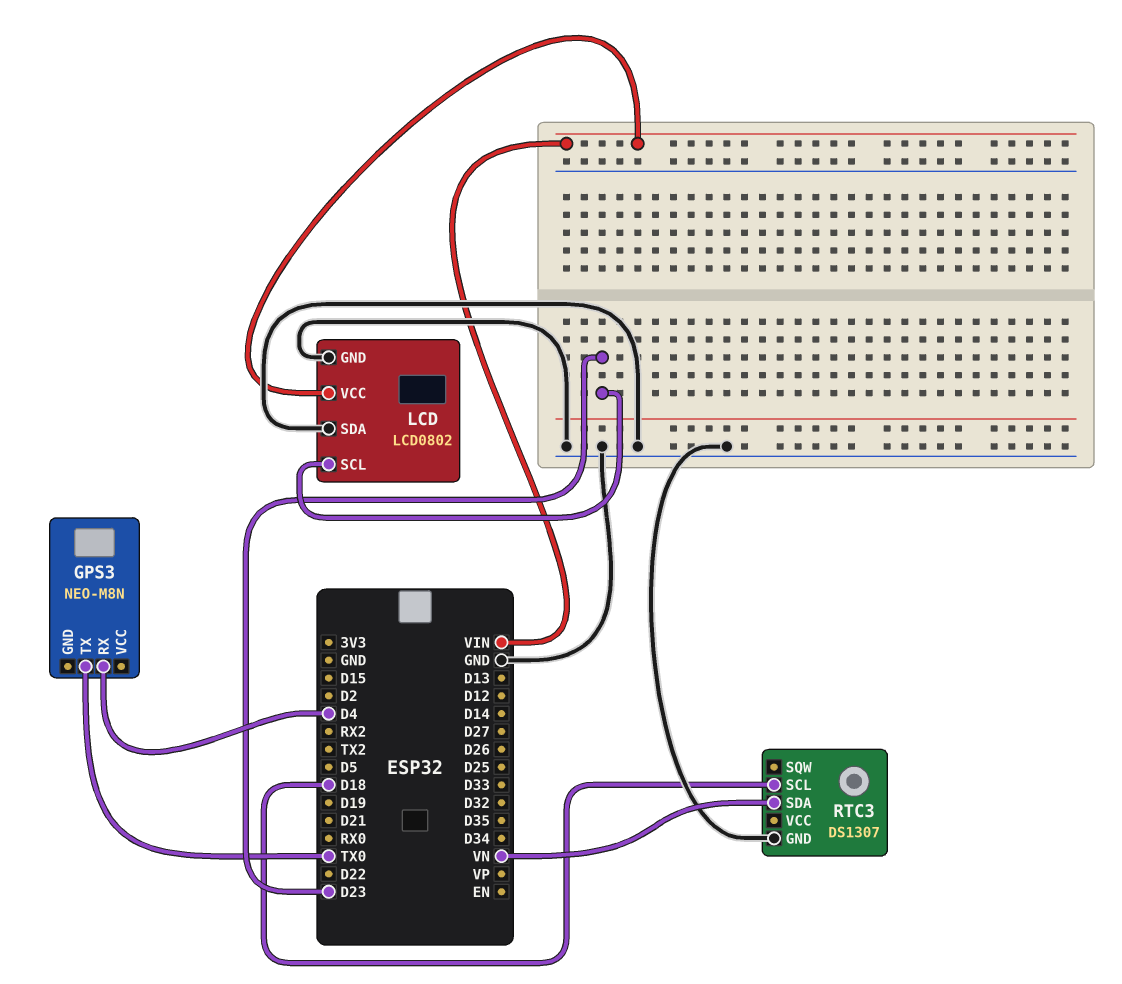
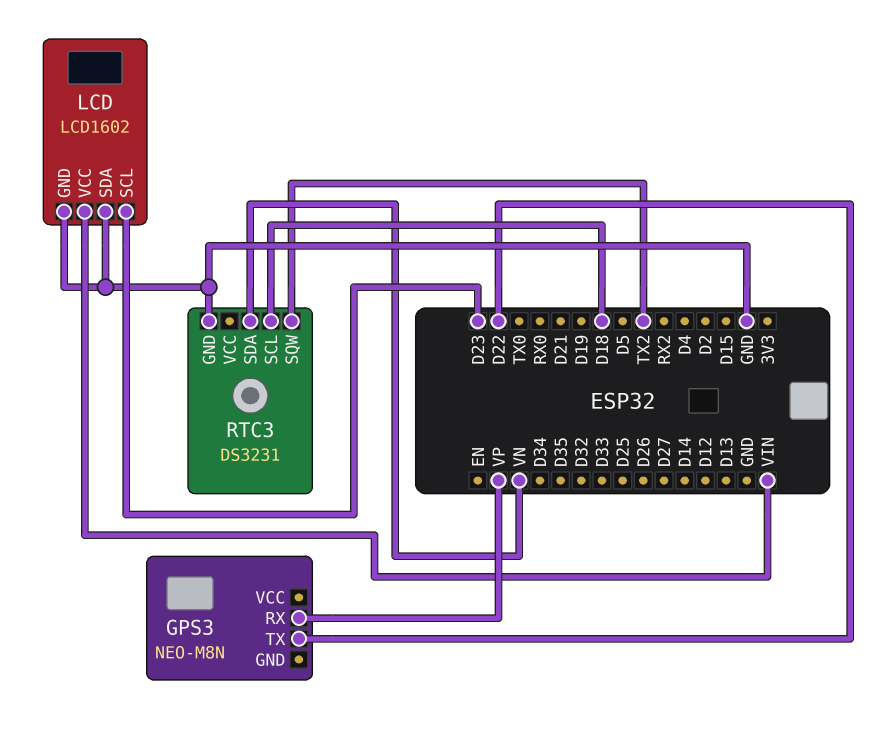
GPS3 pin RX: D4 -> VP
GPS3 pin TX: TX0 -> D22
LCD: LCD0802 -> LCD1602
RTC3: DS1307 -> DS3231
RTC3 pin SQW: none -> TX2

